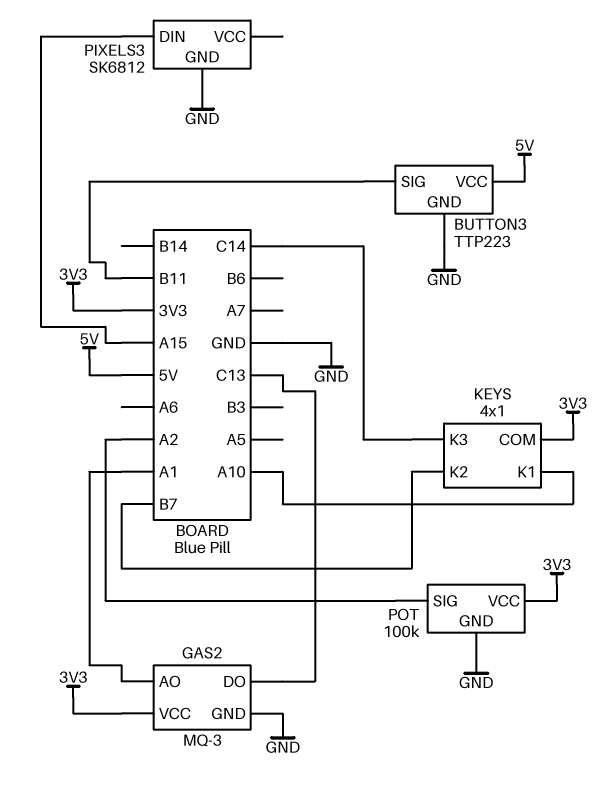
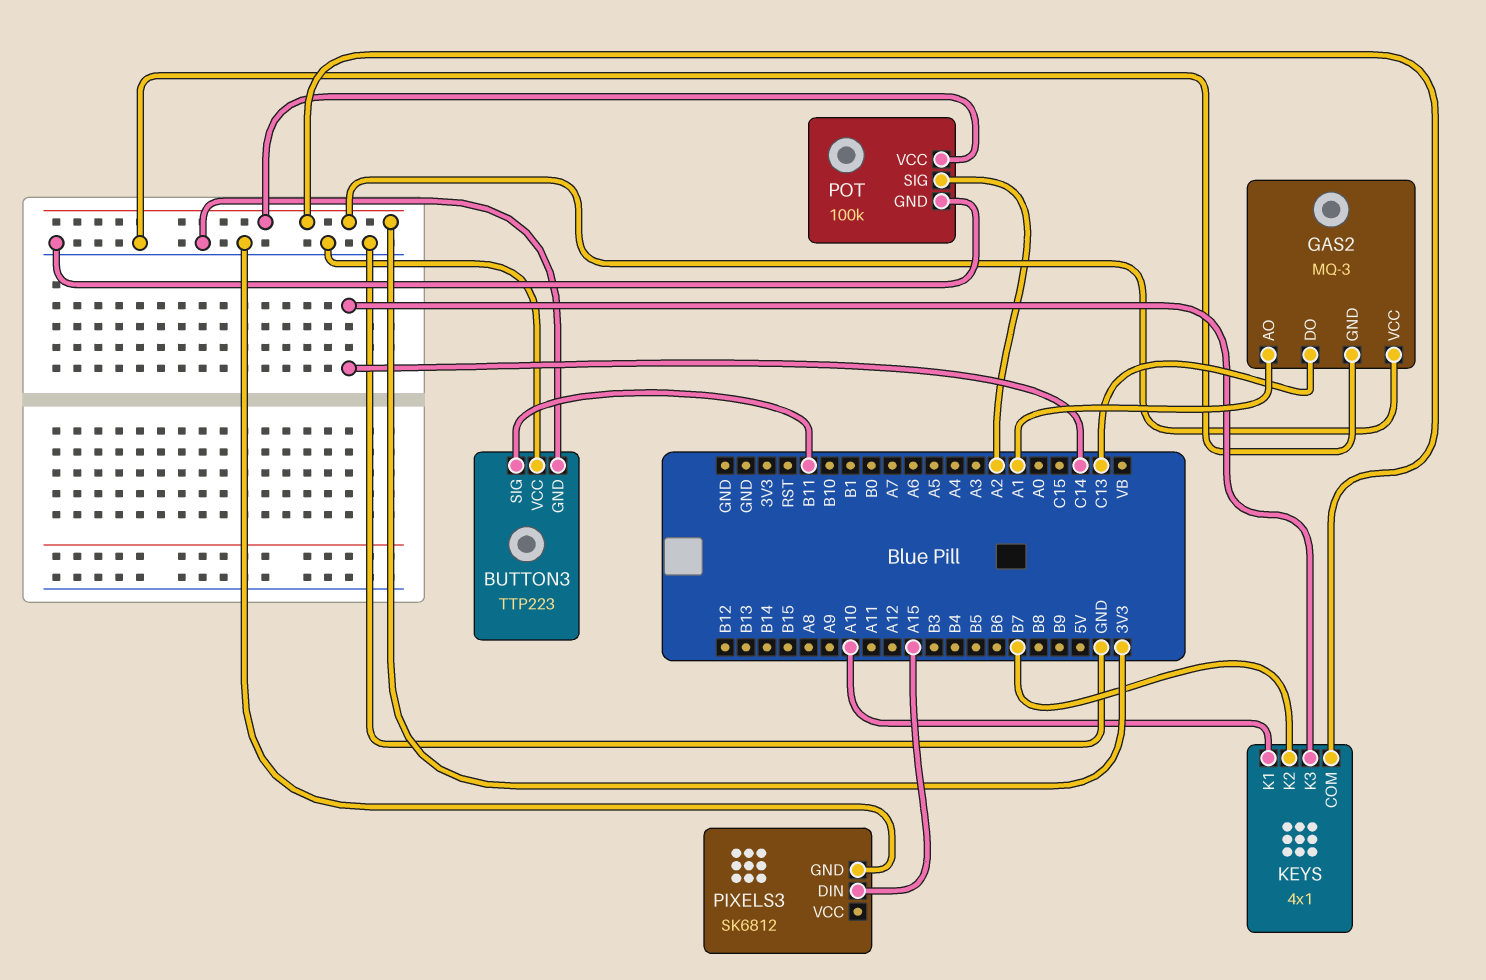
BUTTON3 pin VCC: 5V -> GND

